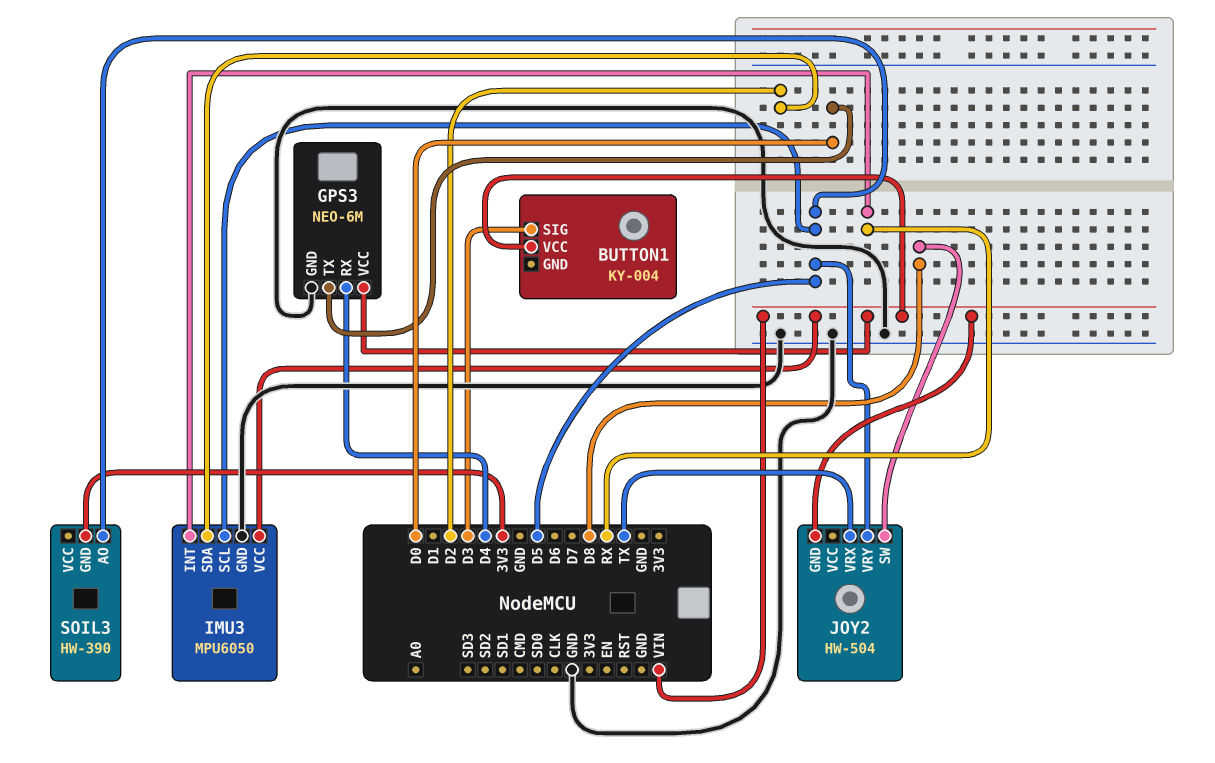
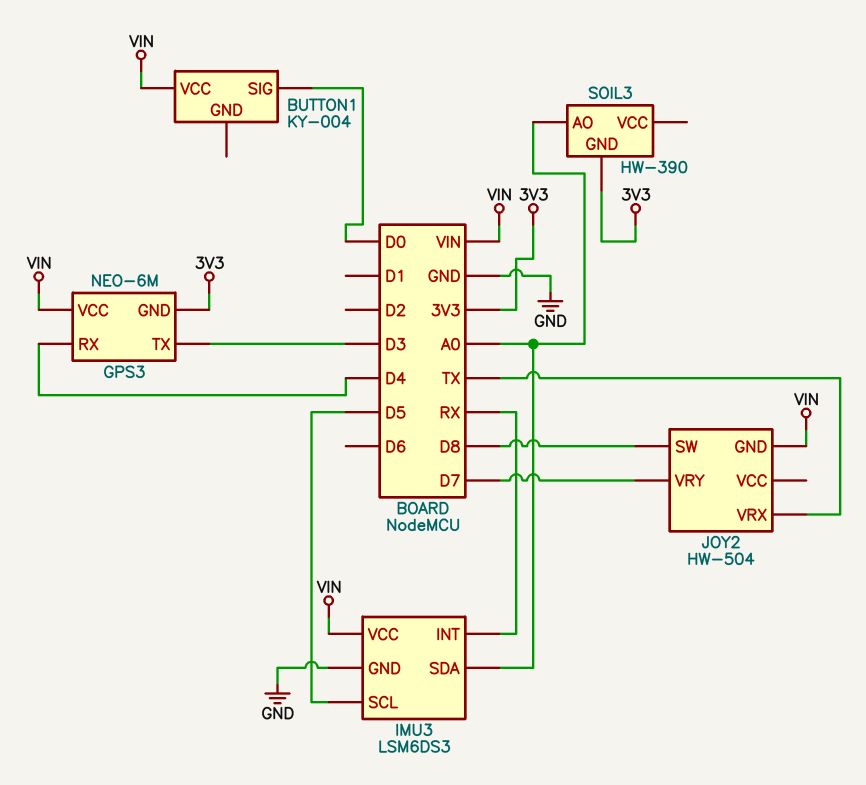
BUTTON1 pin SIG: D3 -> D0
GPS3 pin GND: GND -> 3V3
GPS3 pin TX: D0 -> D3
IMU3: MPU6050 -> LSM6DS3
IMU3 pin SDA: D2 -> A0
JOY2 pin VRY: D5 -> D7
SOIL3 pin AO: D5 -> A0

